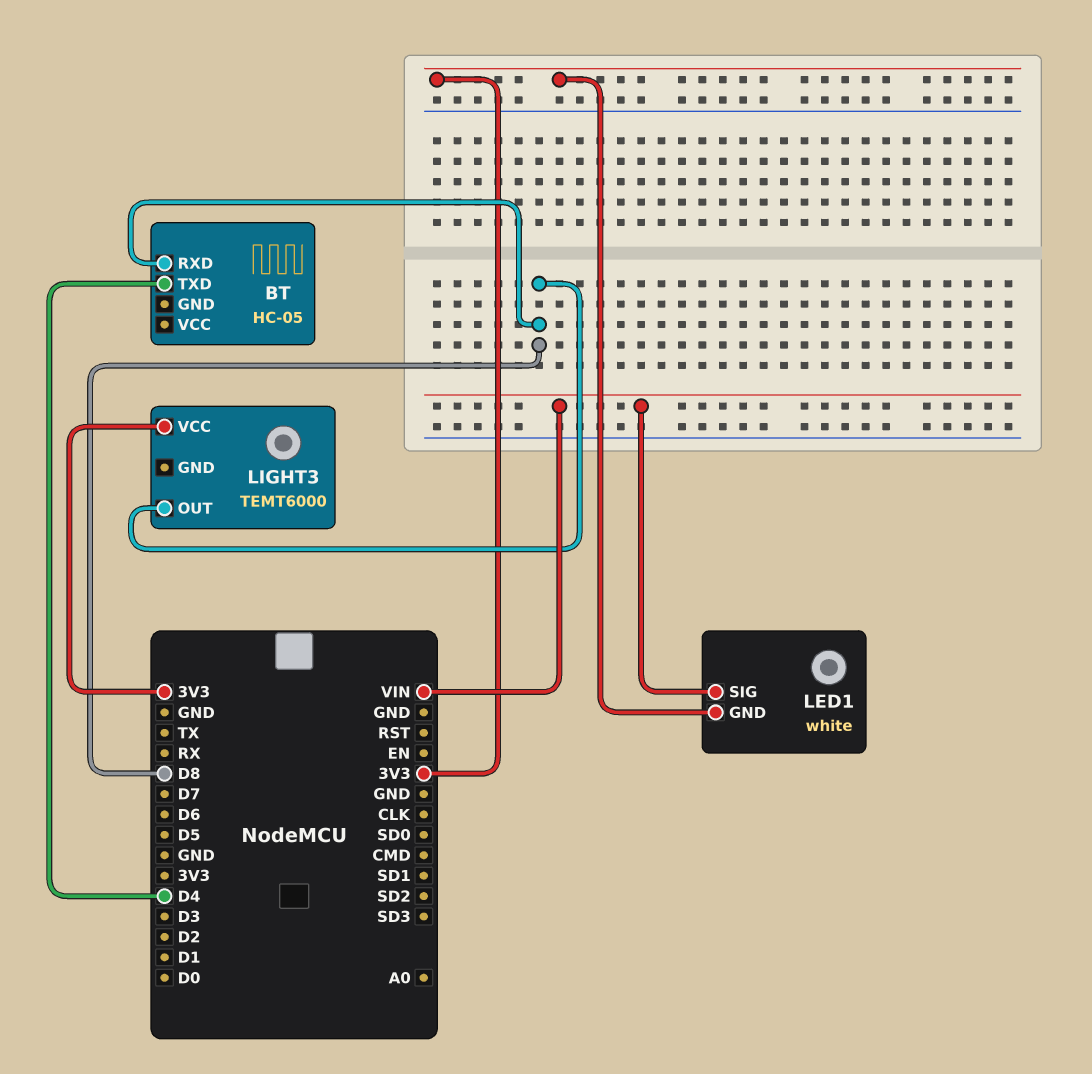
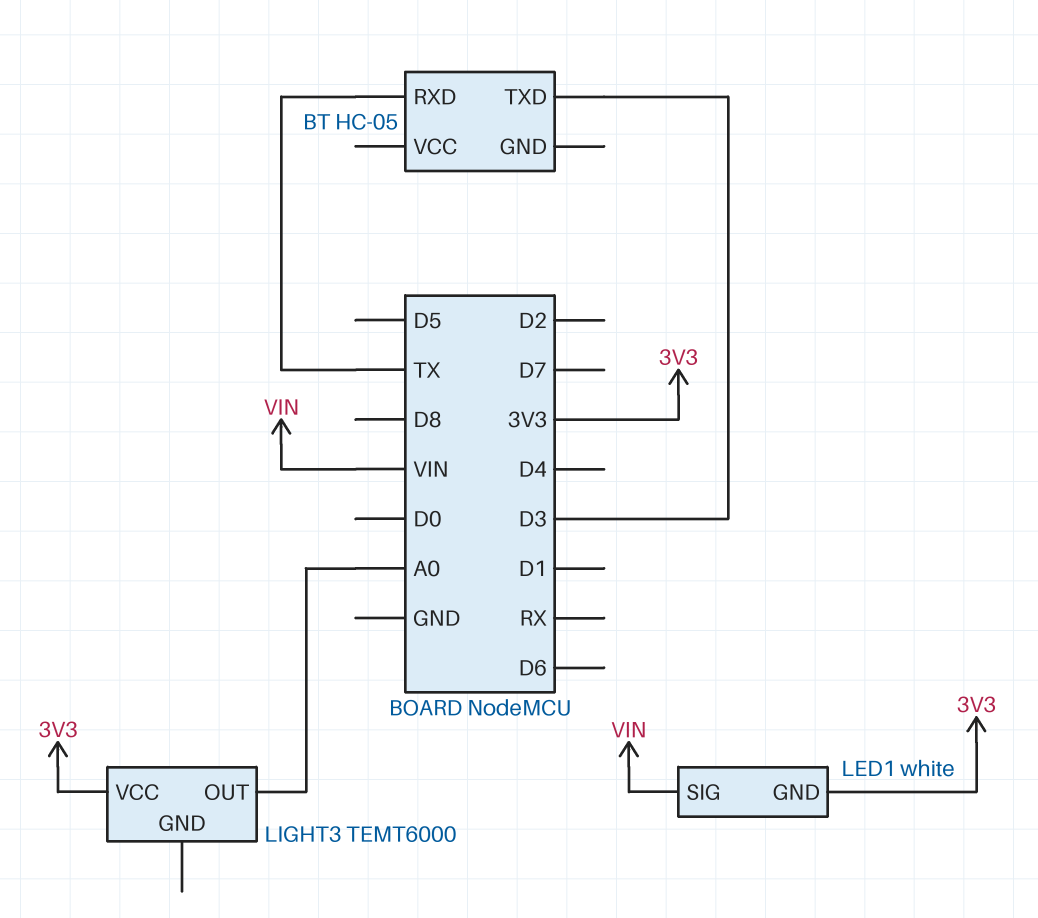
BT pin RXD: D8 -> TX
BT pin TXD: D4 -> D3
LIGHT3 pin OUT: D8 -> A0

